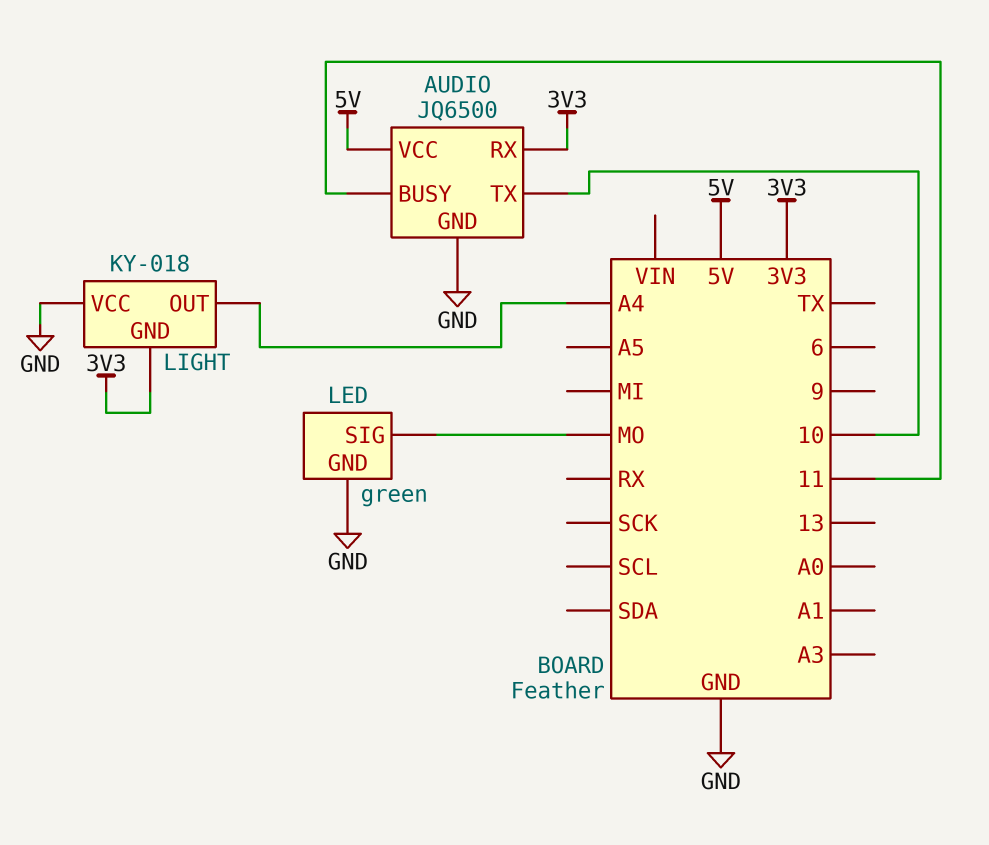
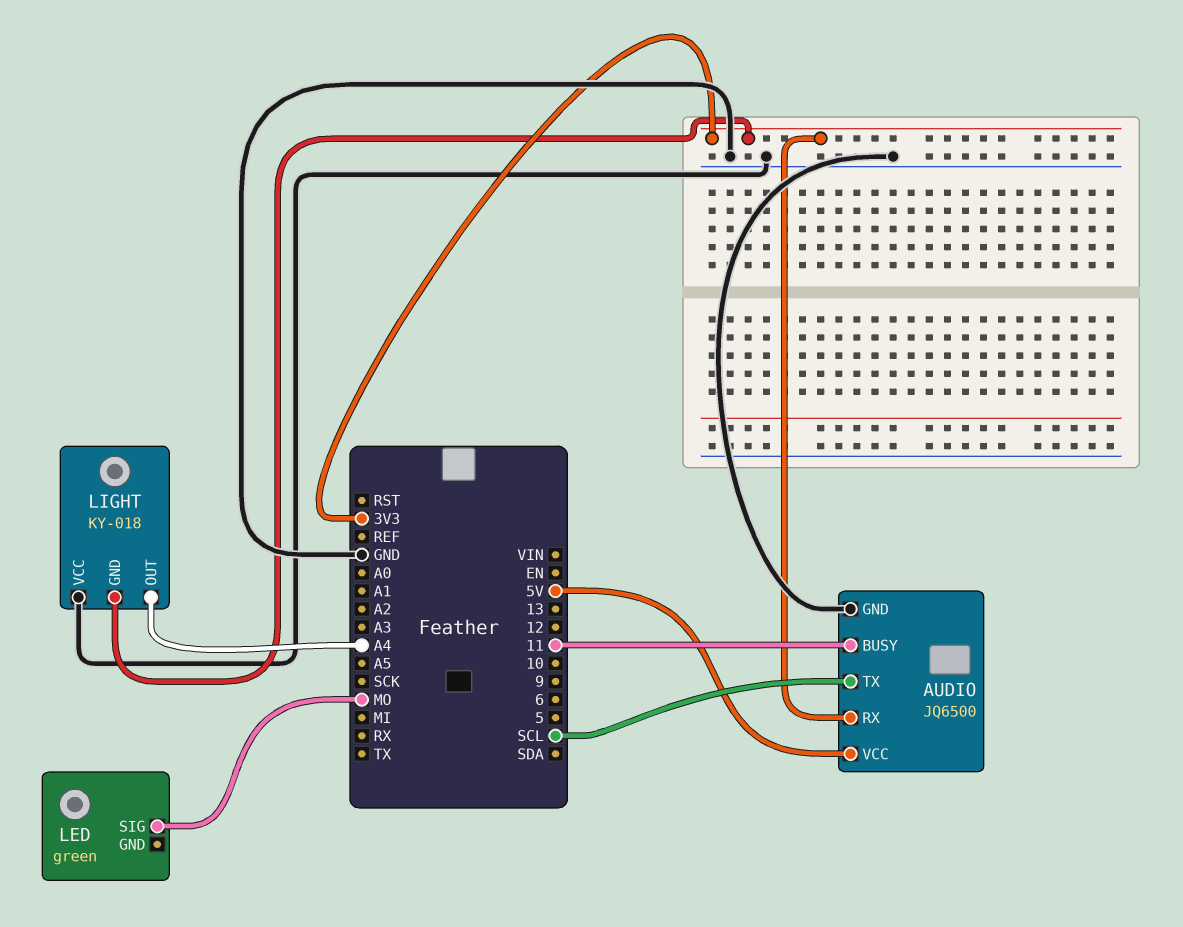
AUDIO pin TX: 10 -> SCL
LED pin GND: GND -> none

